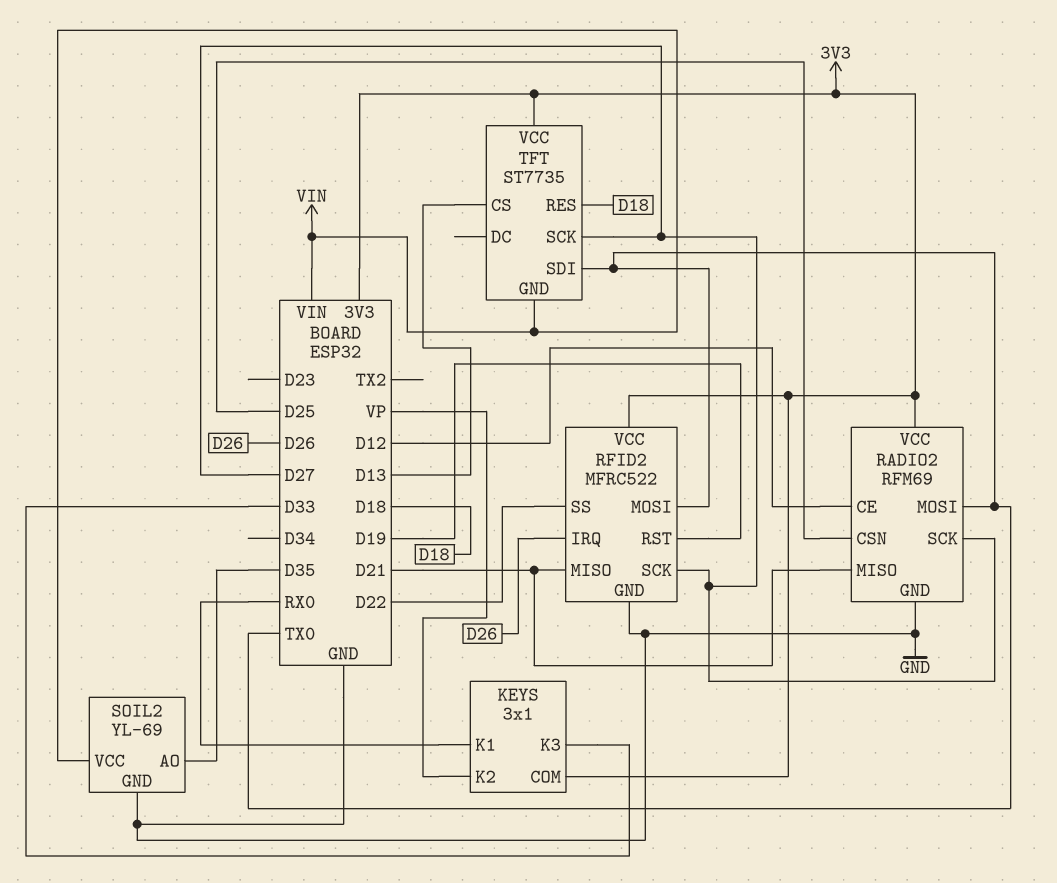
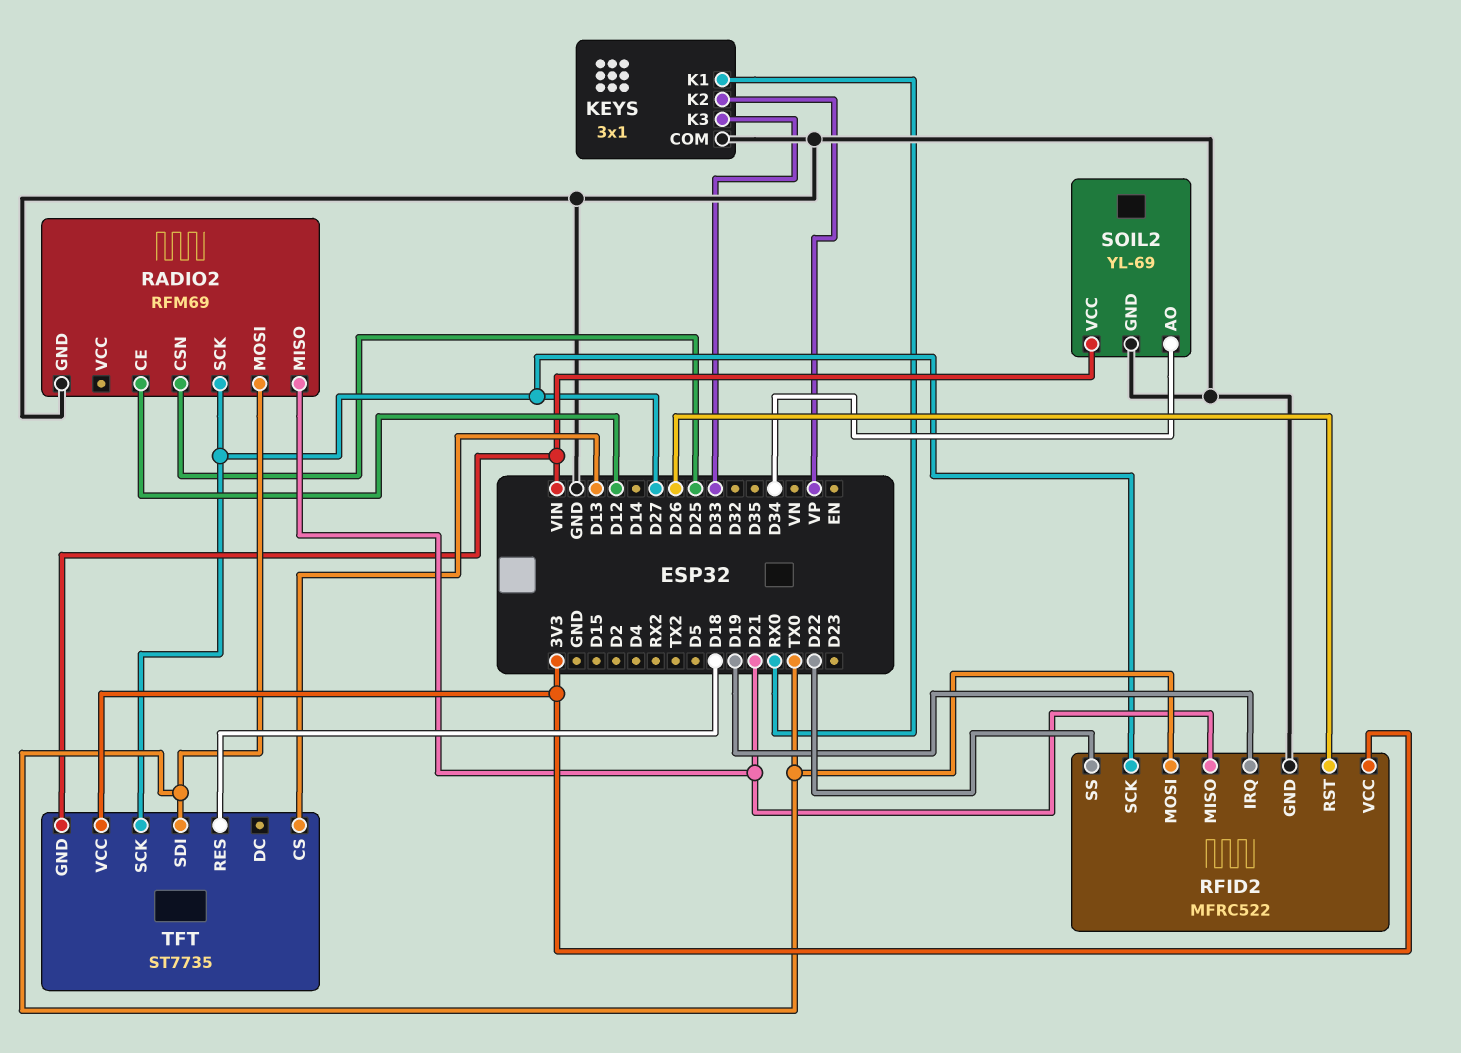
KEYS pin COM: 3V3 -> GND
RADIO2 pin VCC: 3V3 -> none
RFID2 pin IRQ: D26 -> D19
RFID2 pin RST: D19 -> D26
SOIL2 pin AO: D35 -> D34

